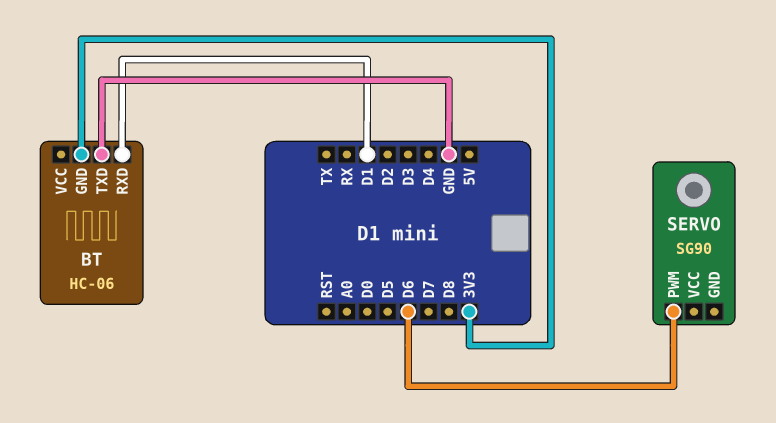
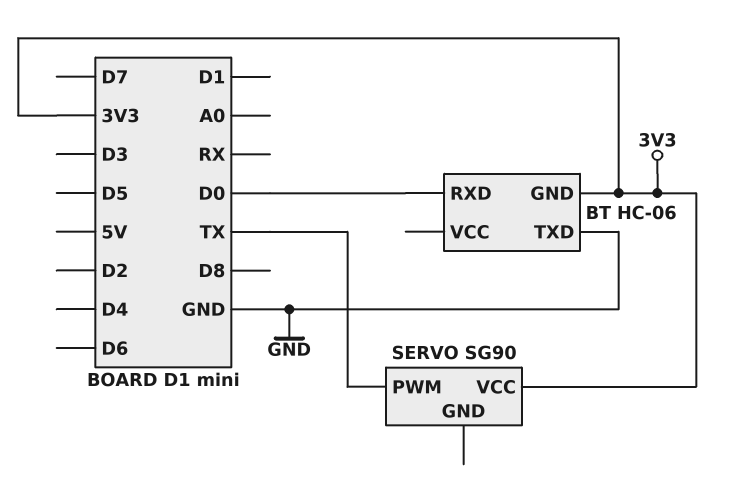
BT pin RXD: D1 -> D0
SERVO pin PWM: D6 -> TX
SERVO pin VCC: none -> 3V3

